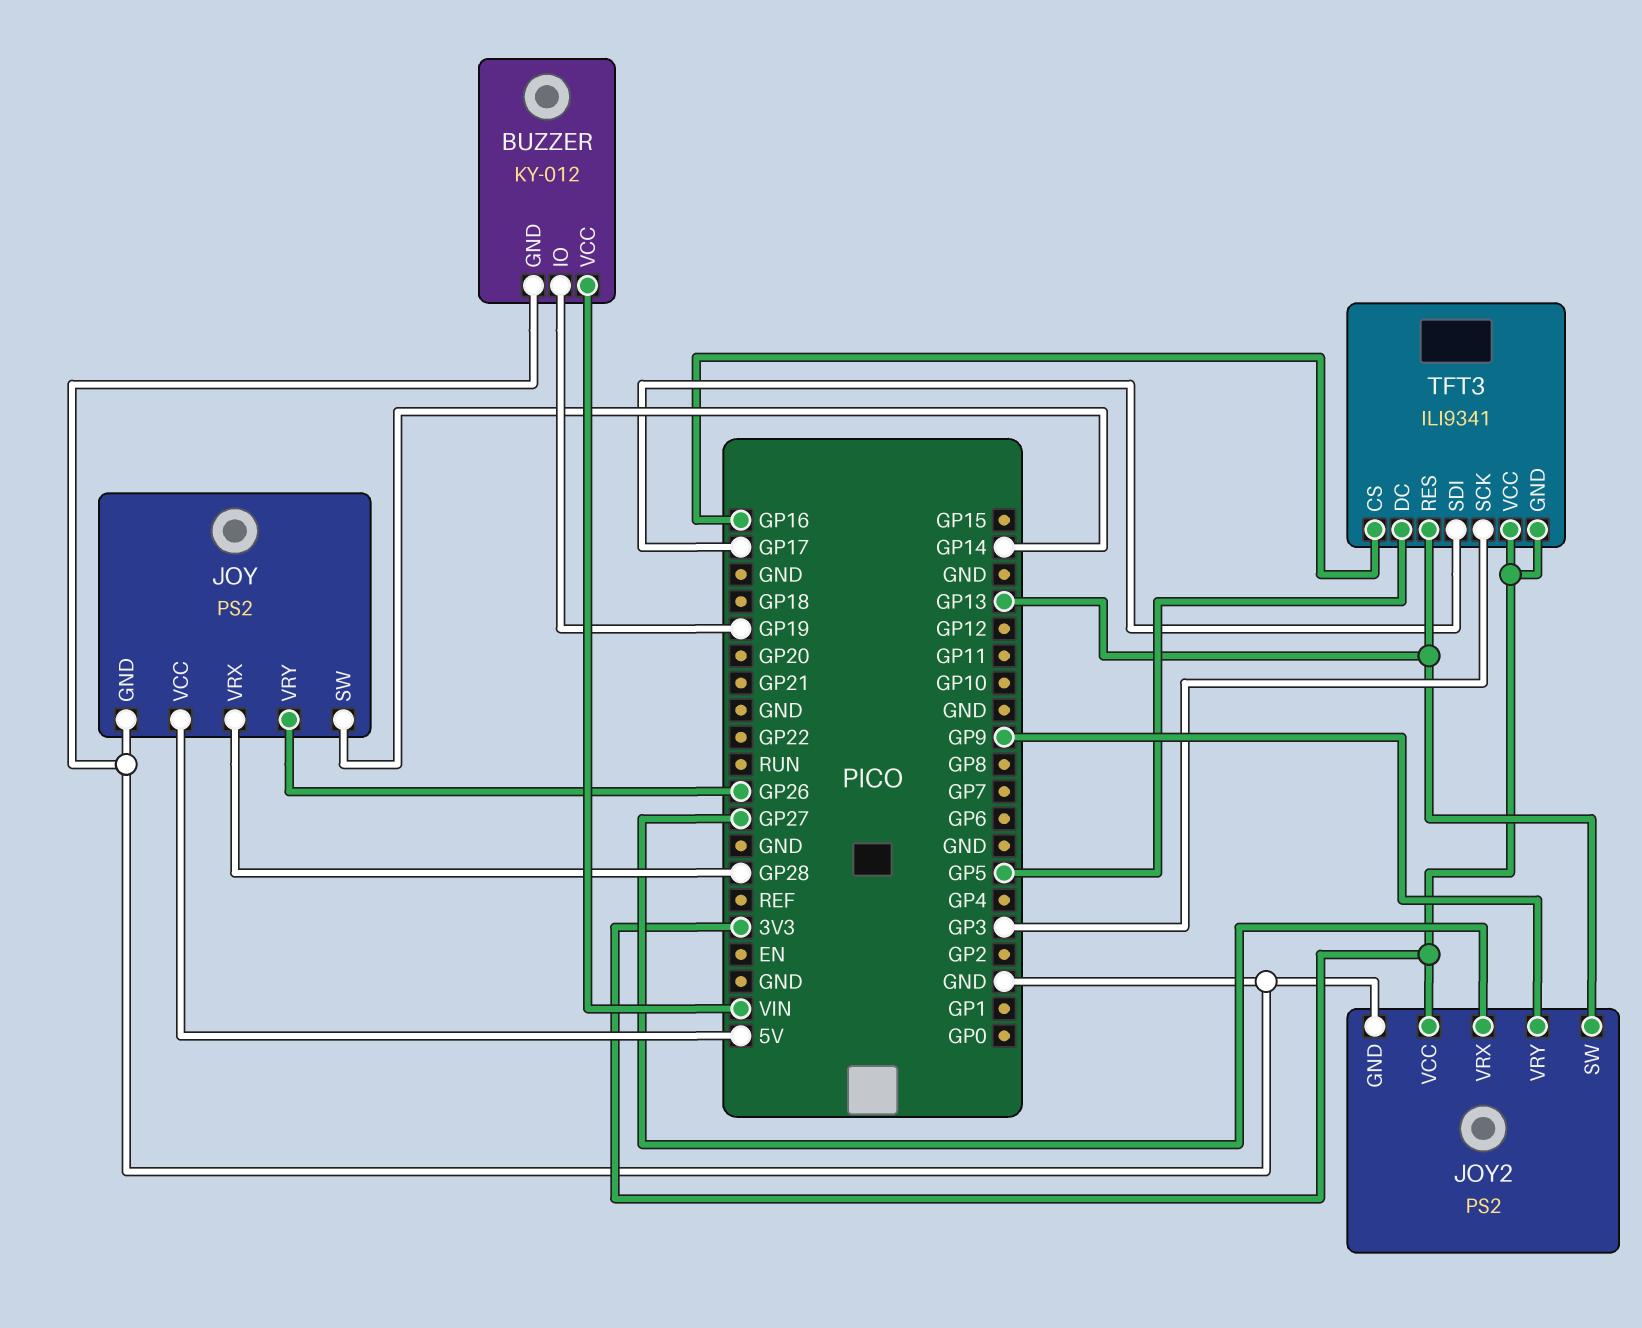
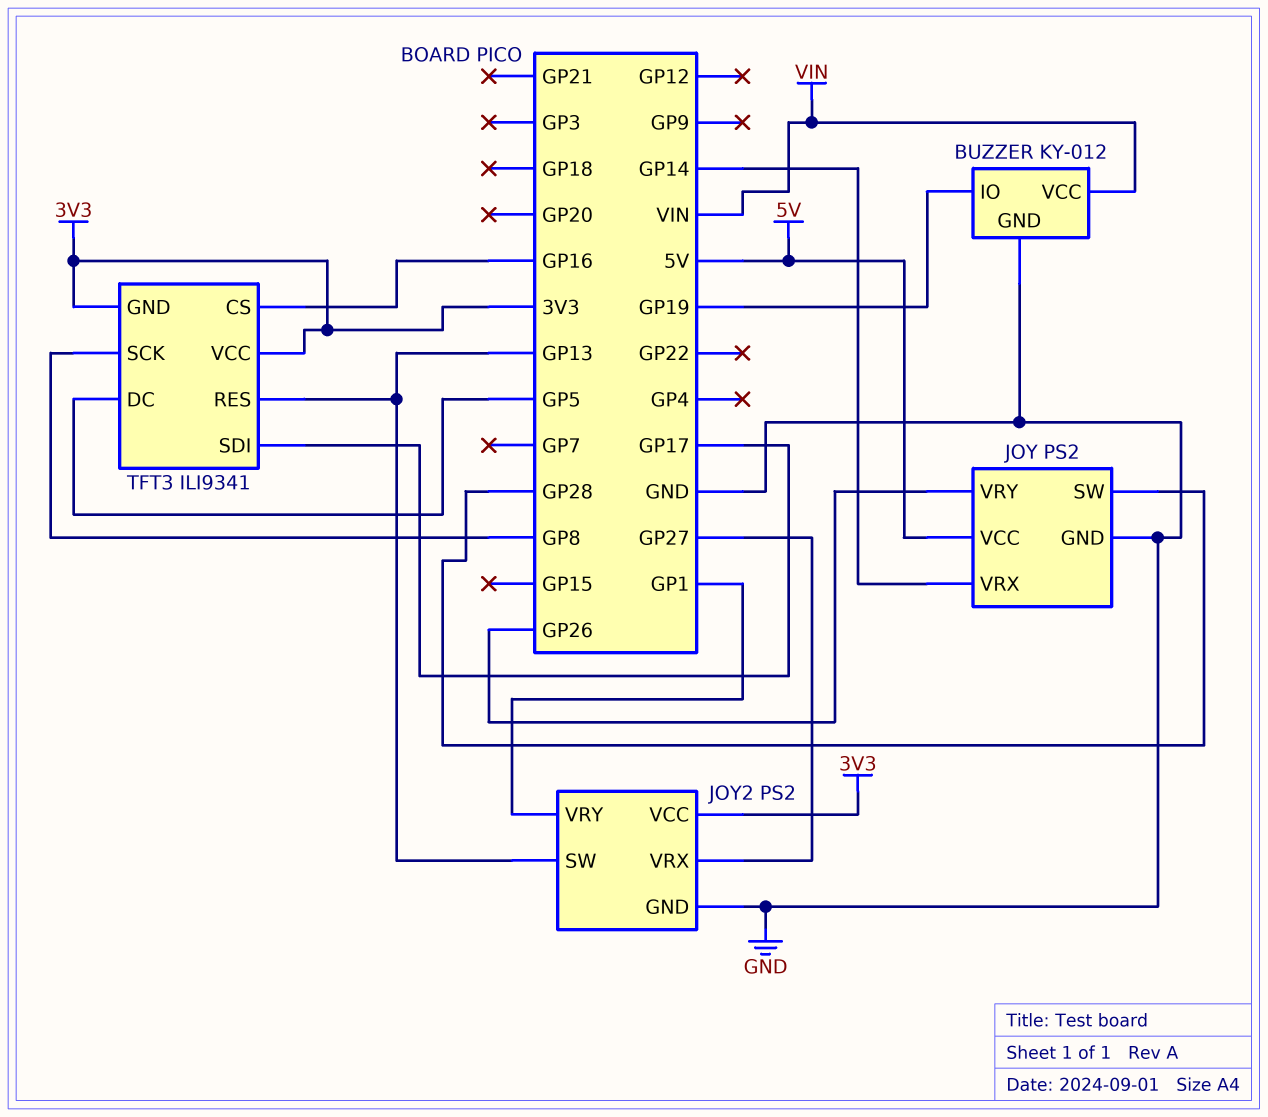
JOY pin SW: GP14 -> GP28
JOY pin VRX: GP28 -> GP14
JOY2 pin VRY: GP9 -> GP1
TFT3 pin SCK: GP3 -> GP8

